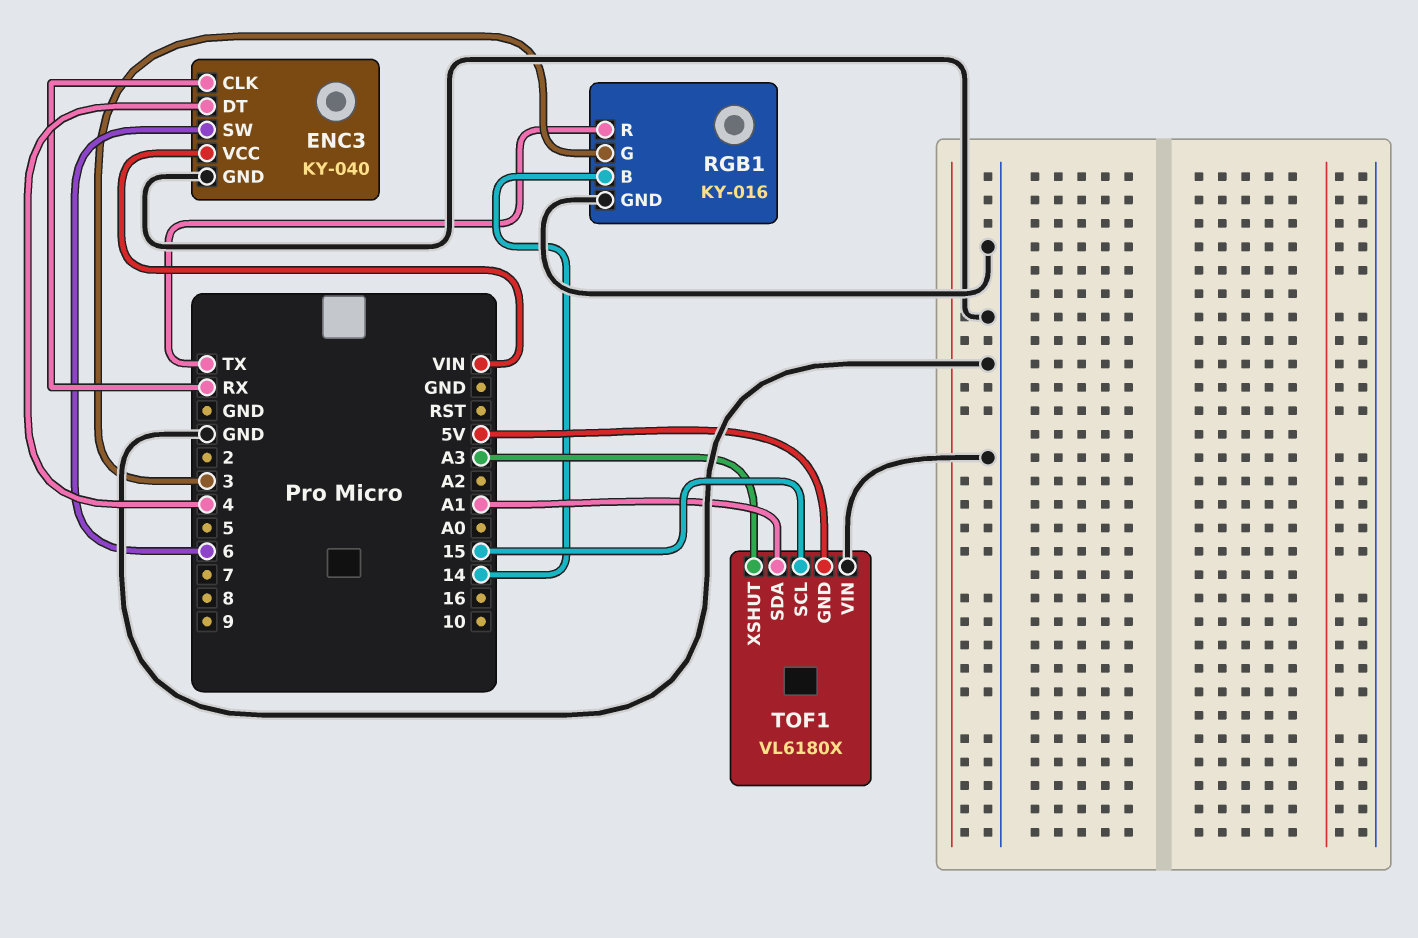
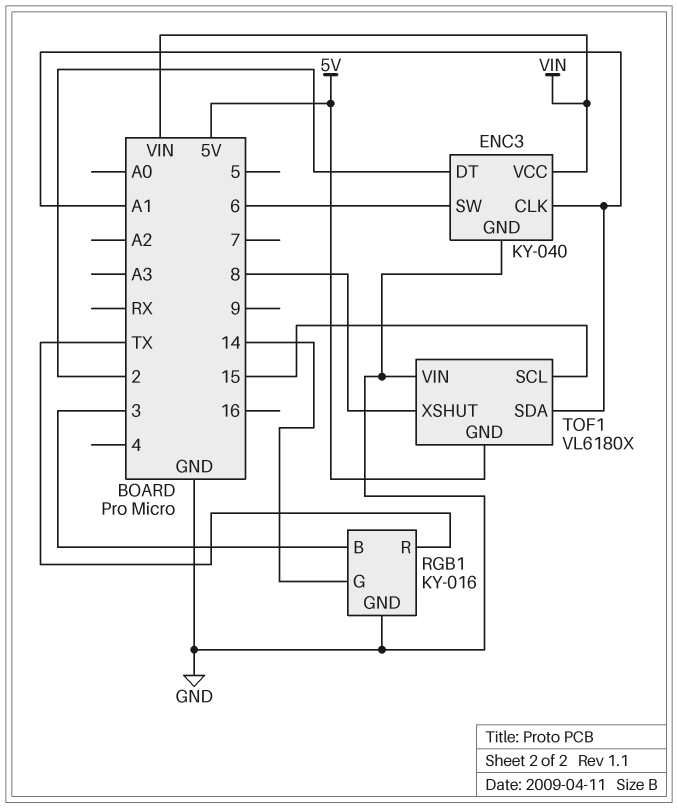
ENC3 pin CLK: RX -> A1
ENC3 pin DT: 4 -> 2
RGB1 pin B: 14 -> 3
RGB1 pin G: 3 -> 14
TOF1 pin XSHUT: A3 -> 8

